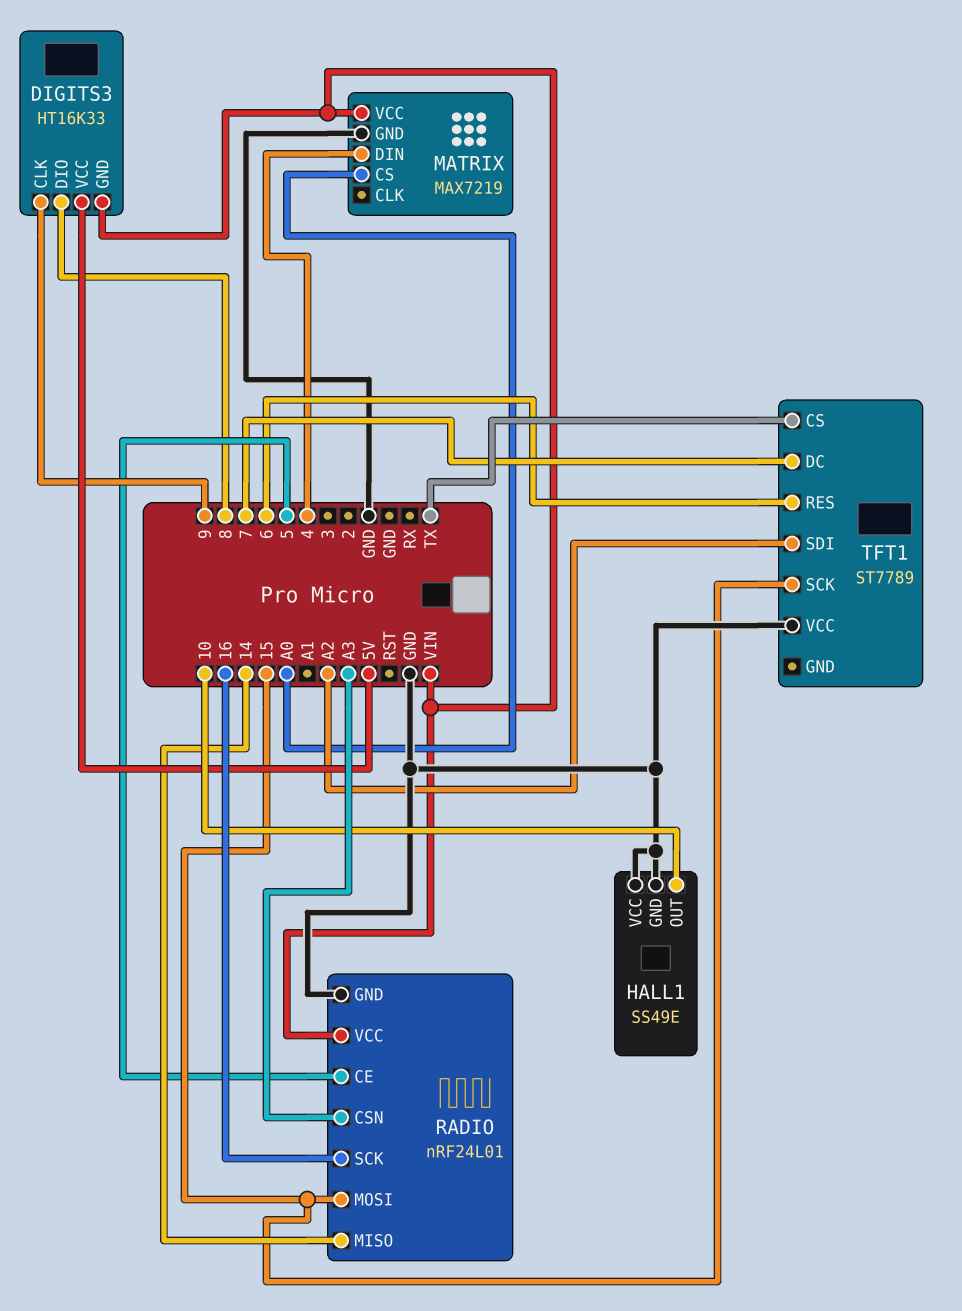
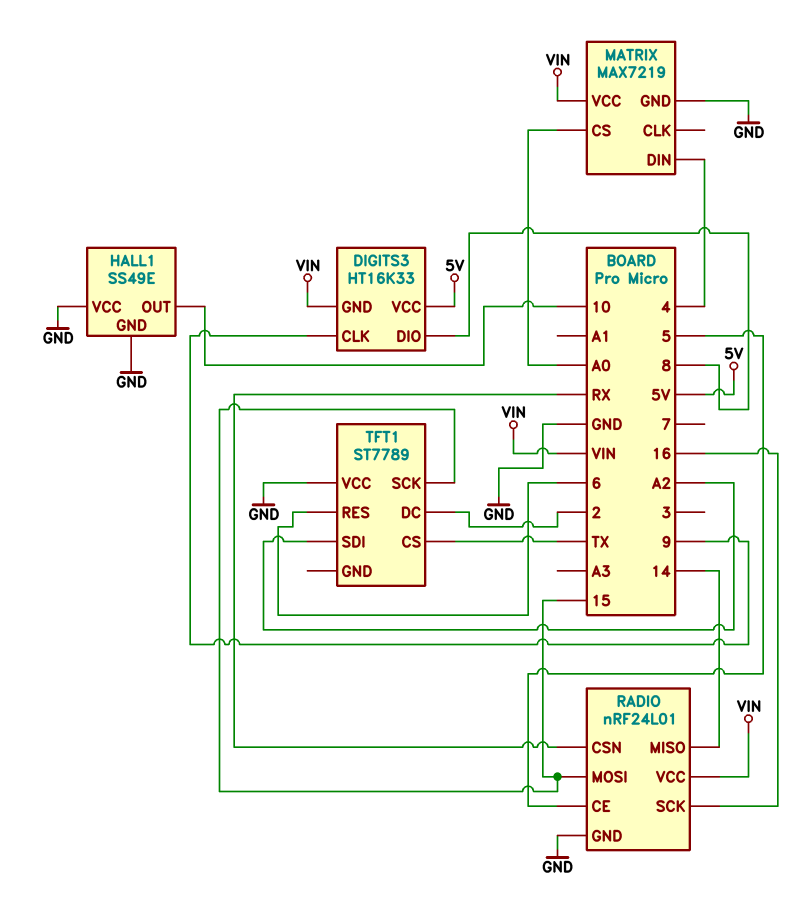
RADIO pin CSN: A3 -> RX
TFT1 pin DC: 7 -> 2

